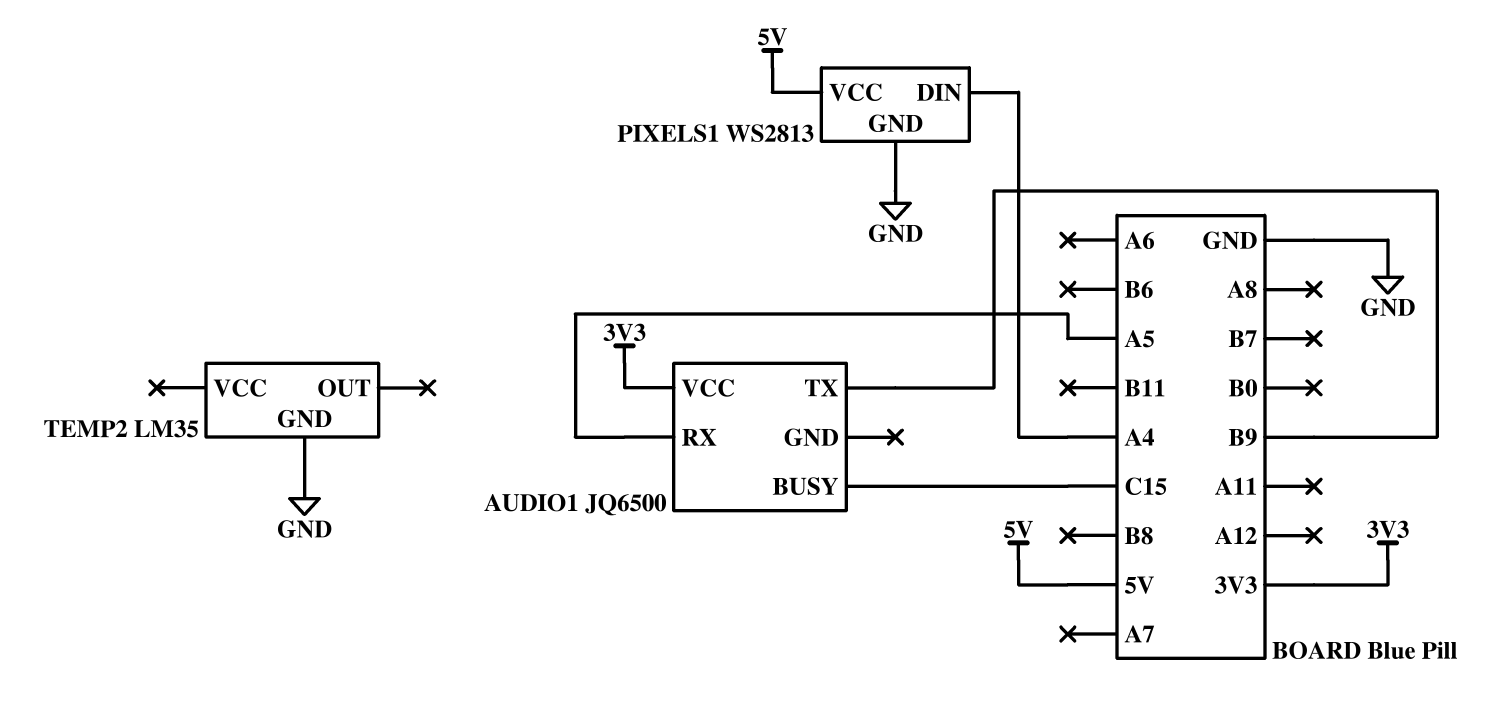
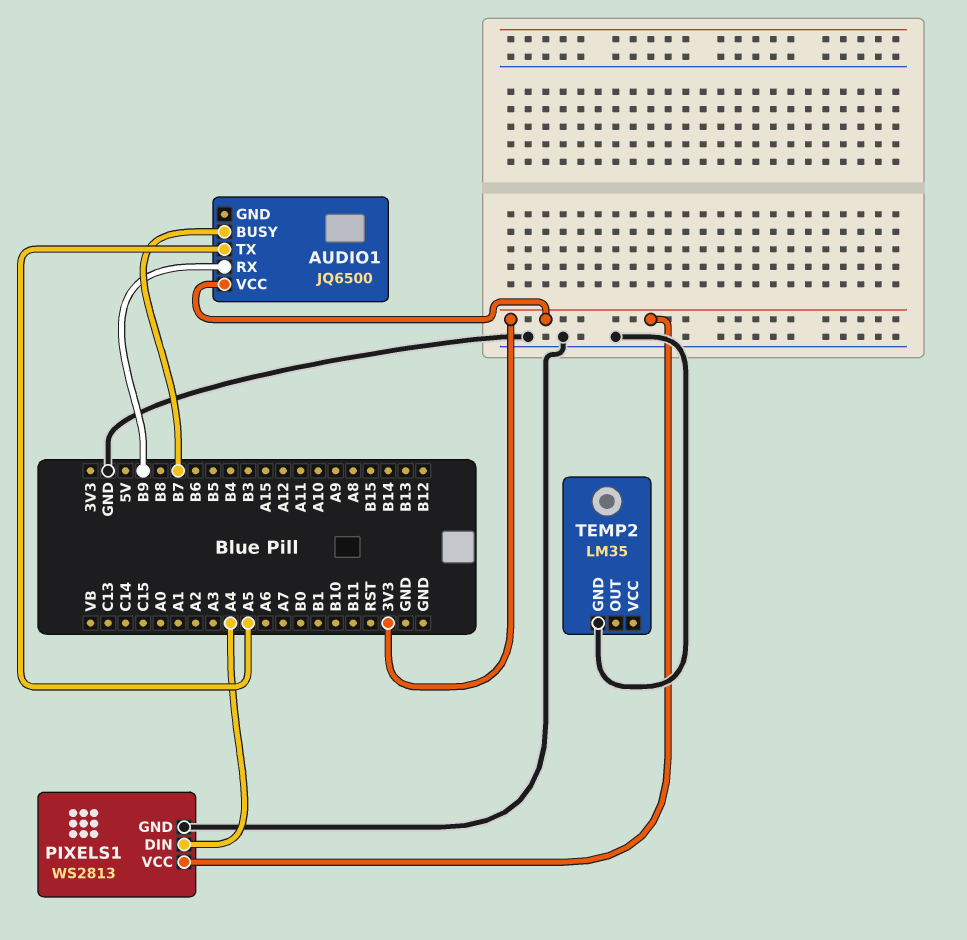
AUDIO1 pin BUSY: C15 -> B7
AUDIO1 pin RX: A5 -> B9
AUDIO1 pin TX: B9 -> A5
PIXELS1 pin VCC: 5V -> 3V3

